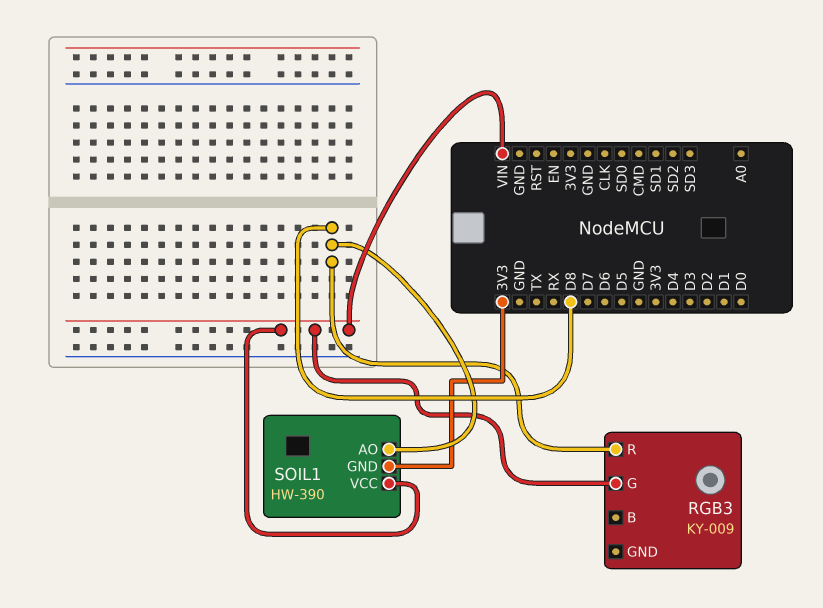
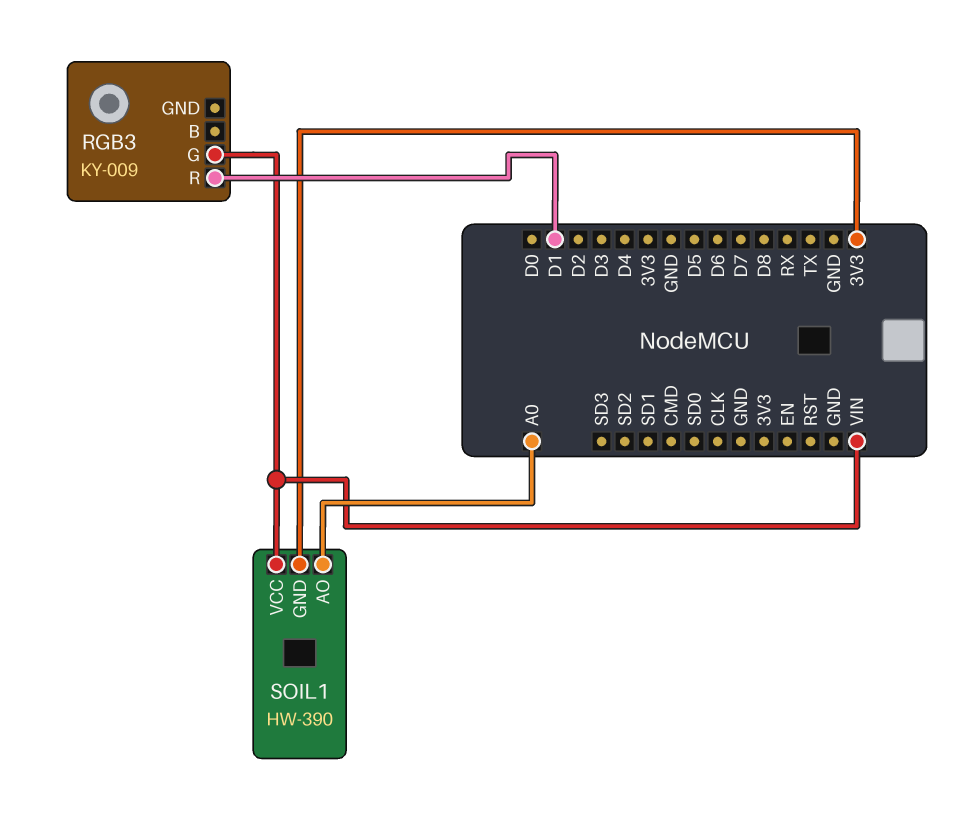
RGB3 pin R: D8 -> D1
SOIL1 pin AO: D8 -> A0

